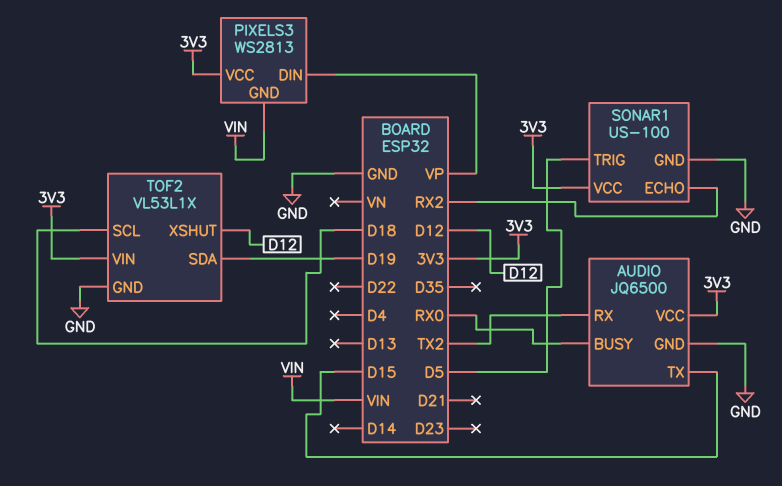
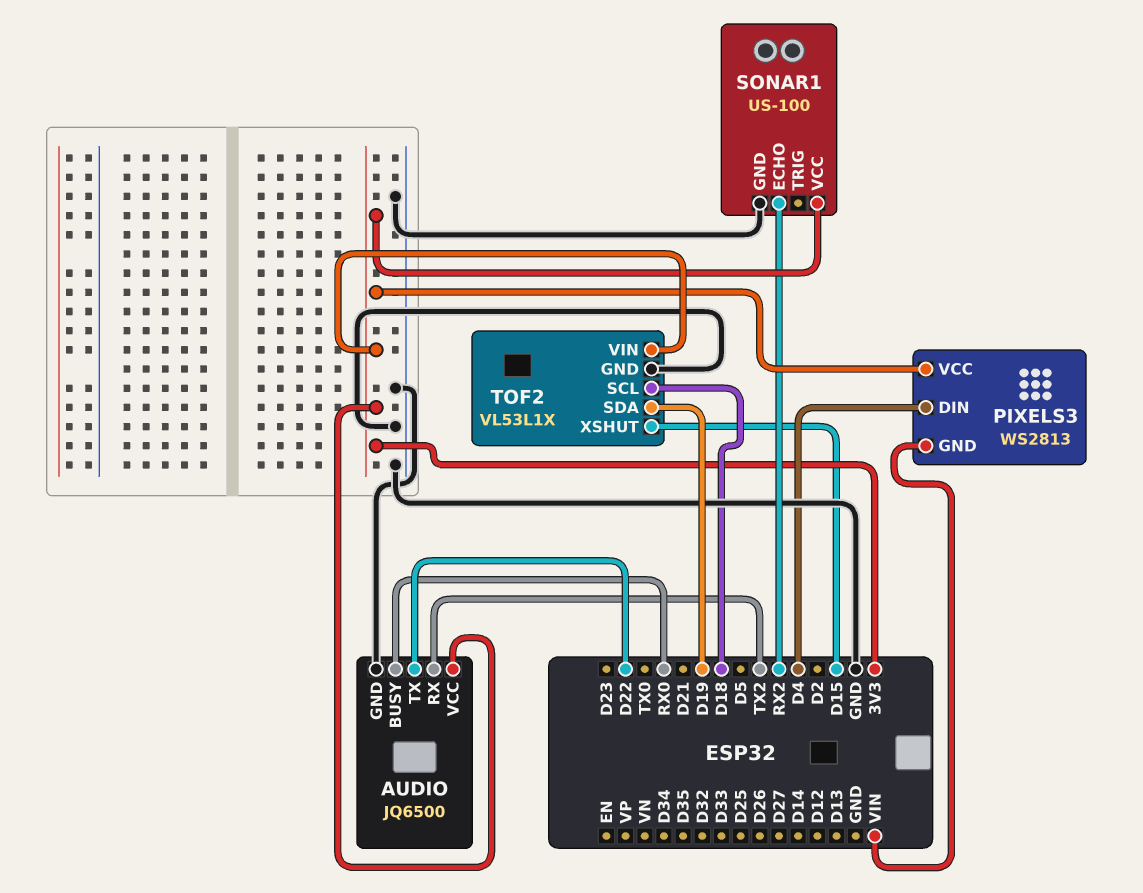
AUDIO pin TX: D15 -> D22
PIXELS3 pin DIN: VP -> D4
SONAR1 pin TRIG: D5 -> none
TOF2 pin XSHUT: D12 -> D15

